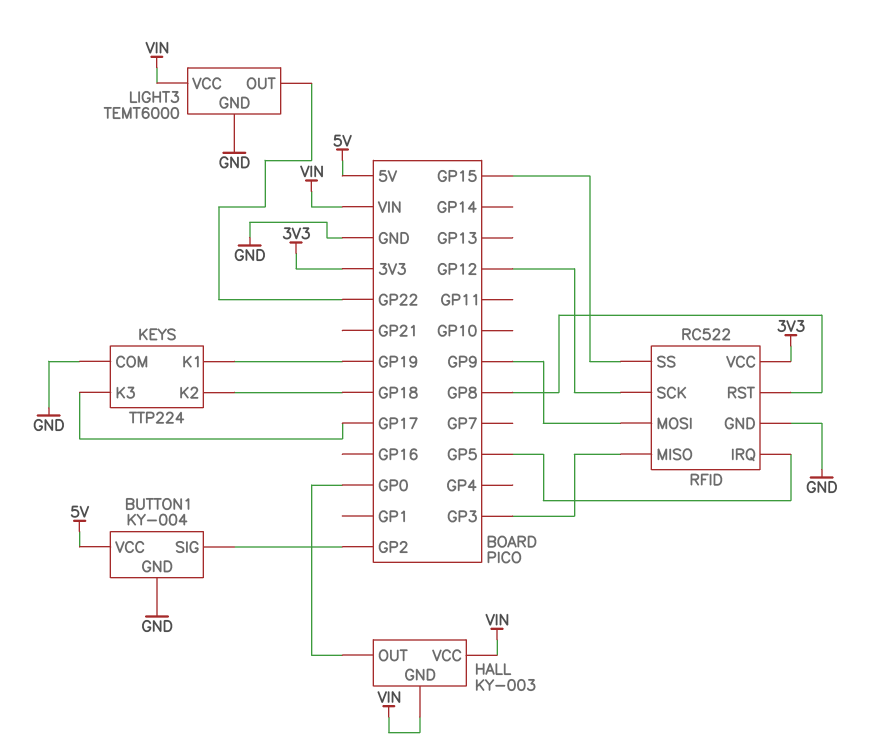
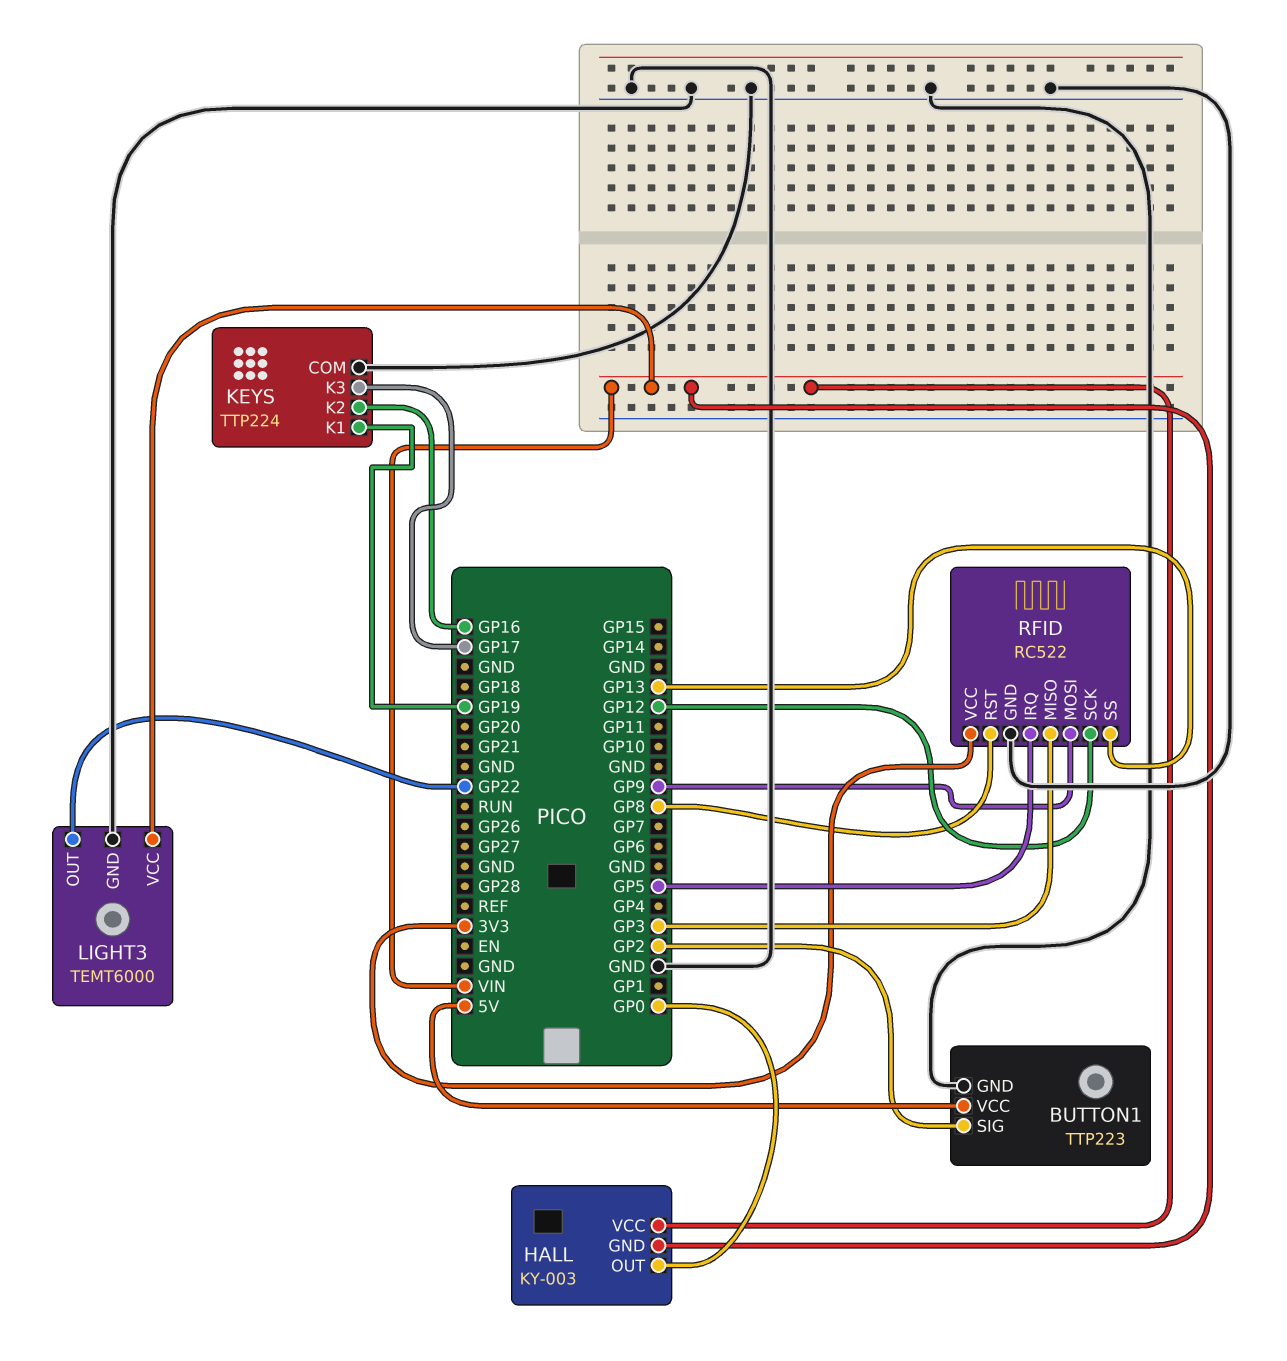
BUTTON1: KY-004 -> TTP223
KEYS pin K2: GP18 -> GP16
RFID pin SS: GP15 -> GP13

